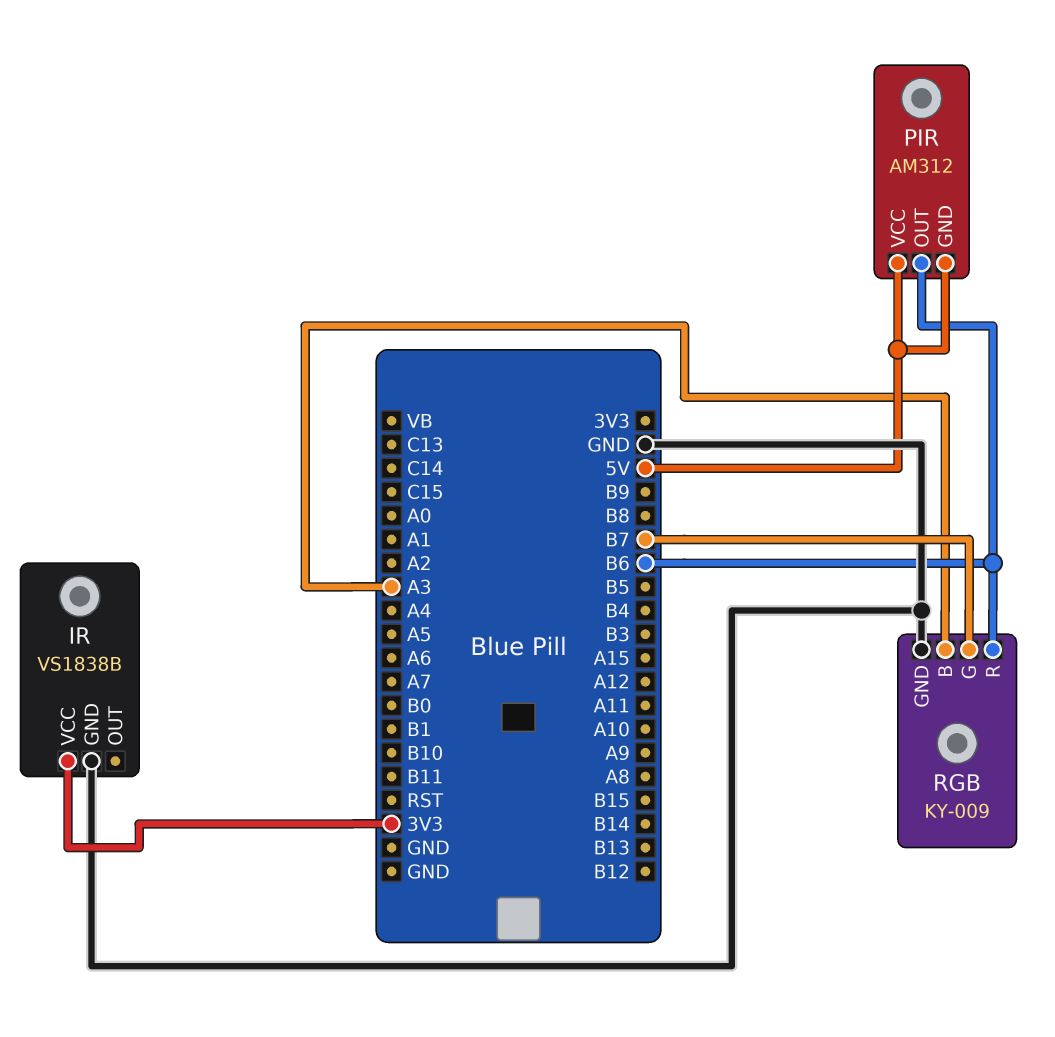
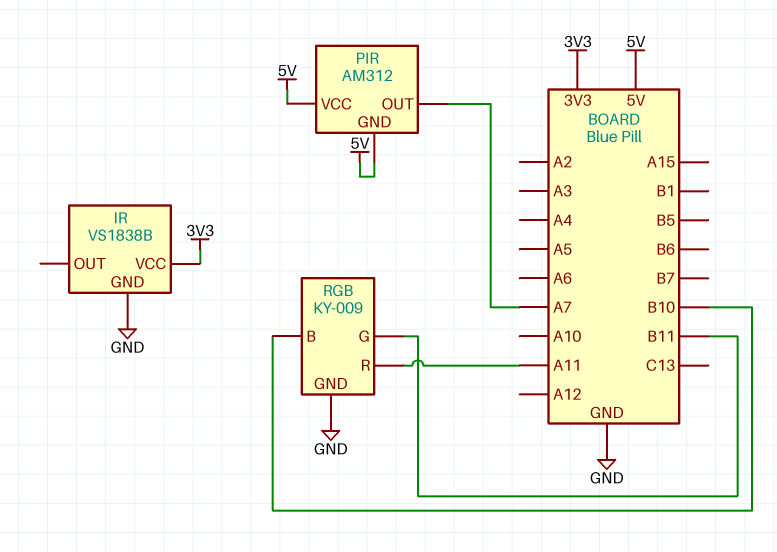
PIR pin OUT: B6 -> A7
RGB pin B: A3 -> B10
RGB pin G: B7 -> B11
RGB pin R: B6 -> A11

